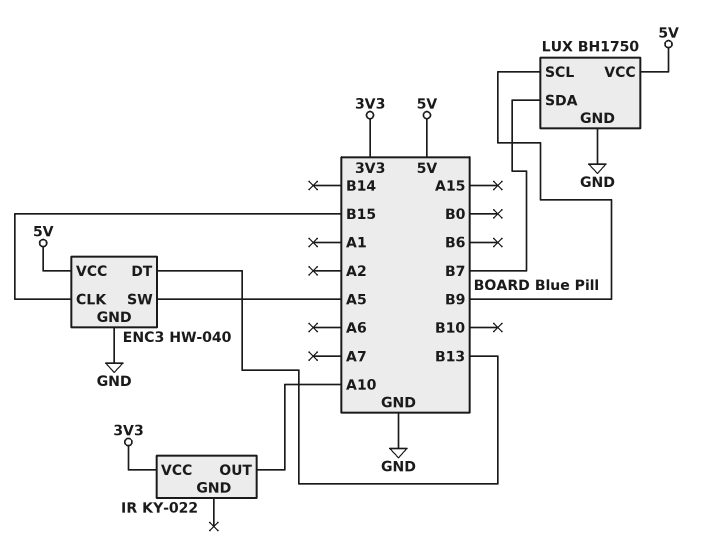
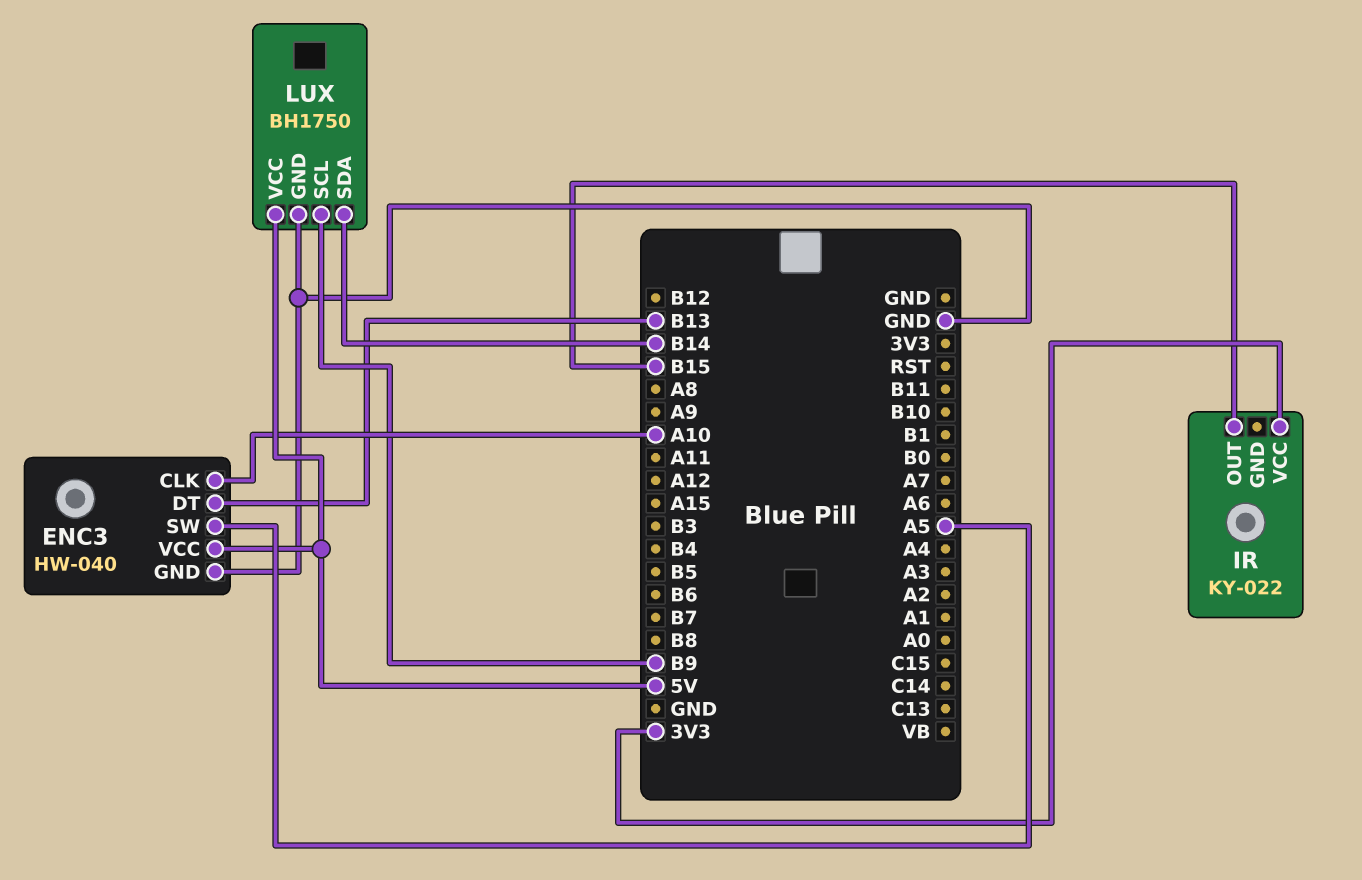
ENC3 pin CLK: B15 -> A10
IR pin OUT: A10 -> B15
LUX pin SDA: B7 -> B14

